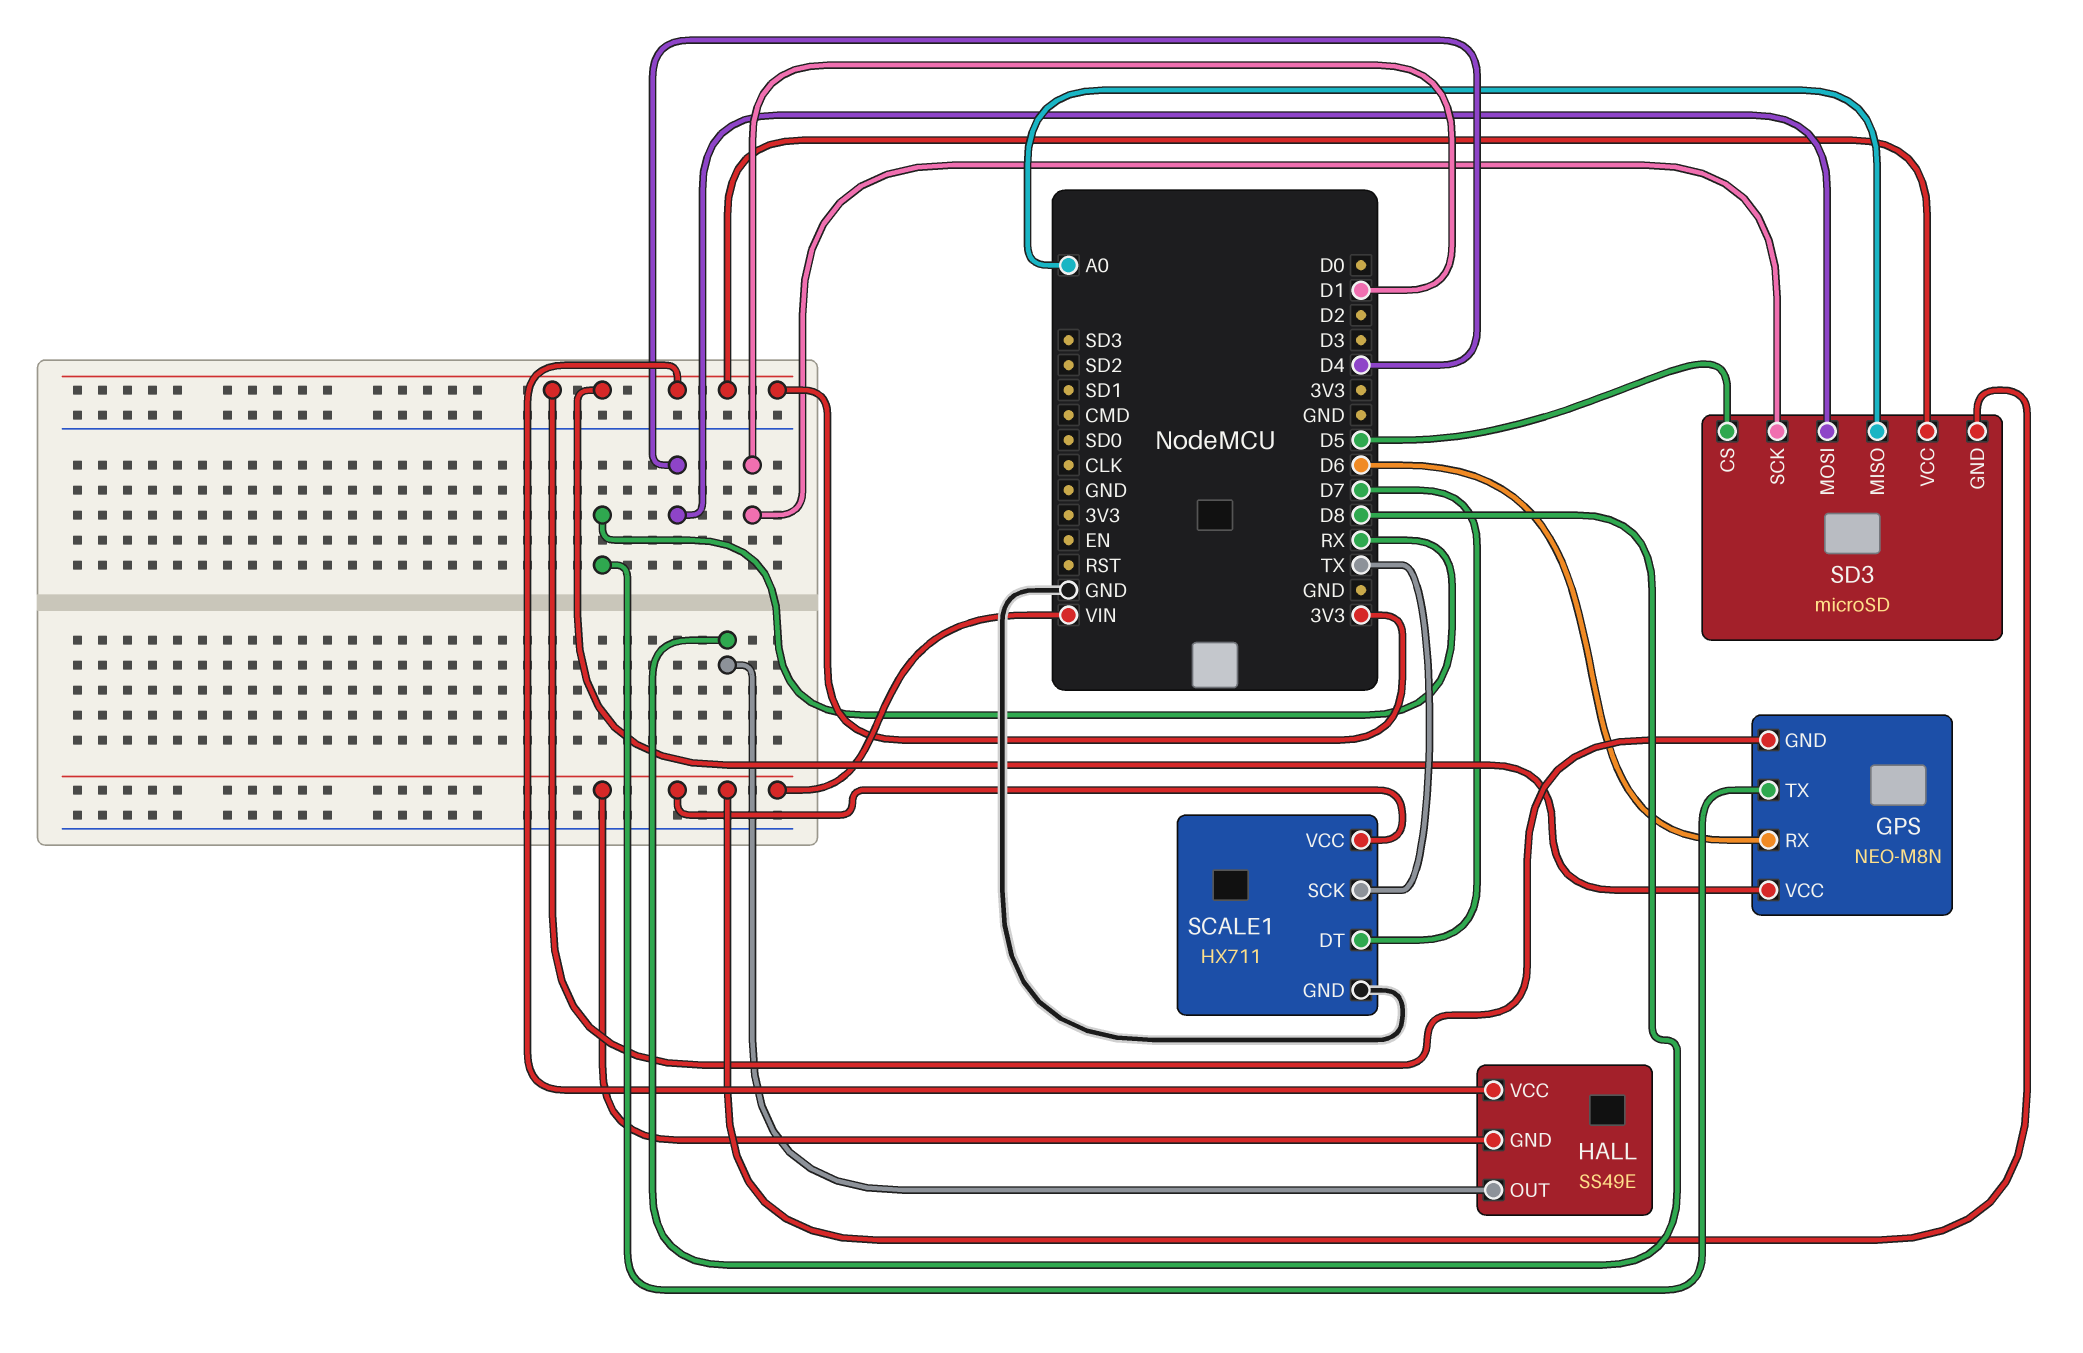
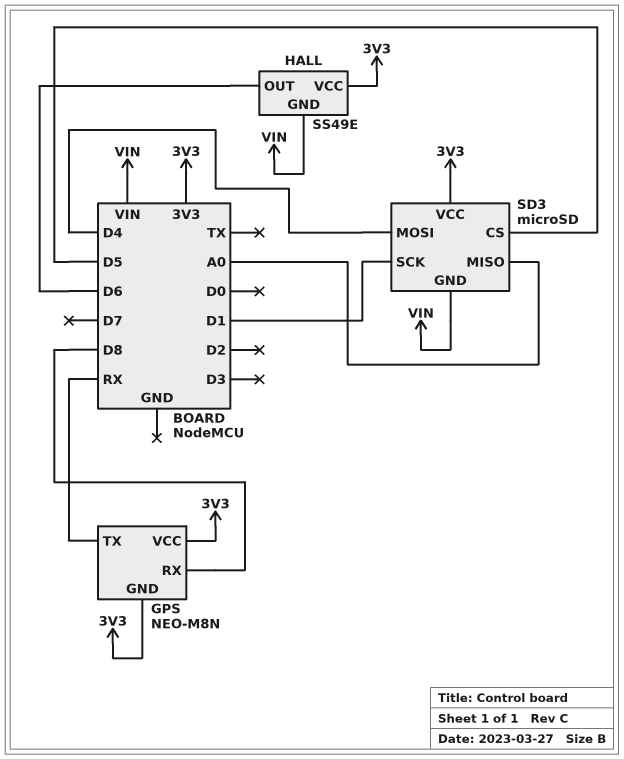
GPS pin RX: D6 -> D8
HALL pin OUT: D8 -> D6
SCALE1: HX711 -> none
SCALE1 pin DT: D7 -> none
SCALE1 pin GND: GND -> none
SCALE1 pin SCK: TX -> none
SCALE1 pin VCC: VIN -> none

